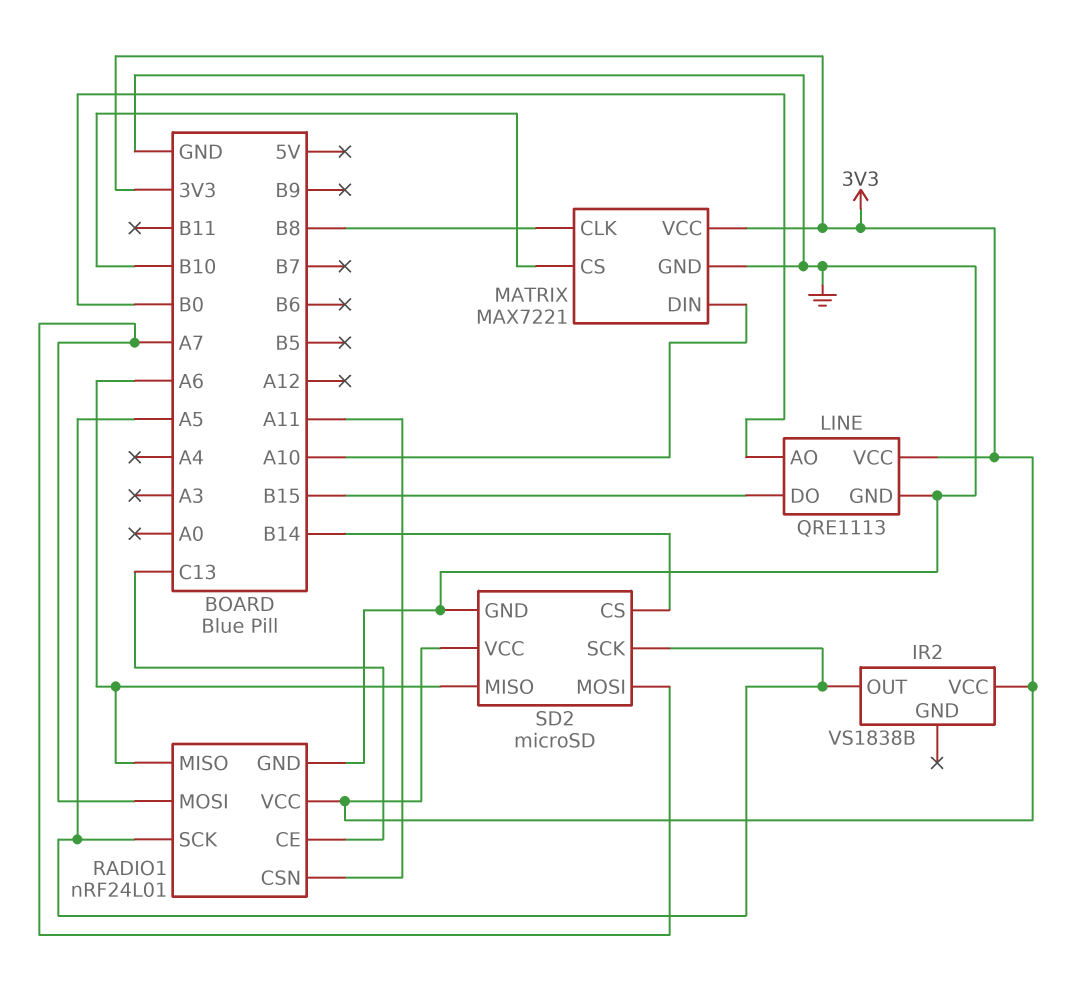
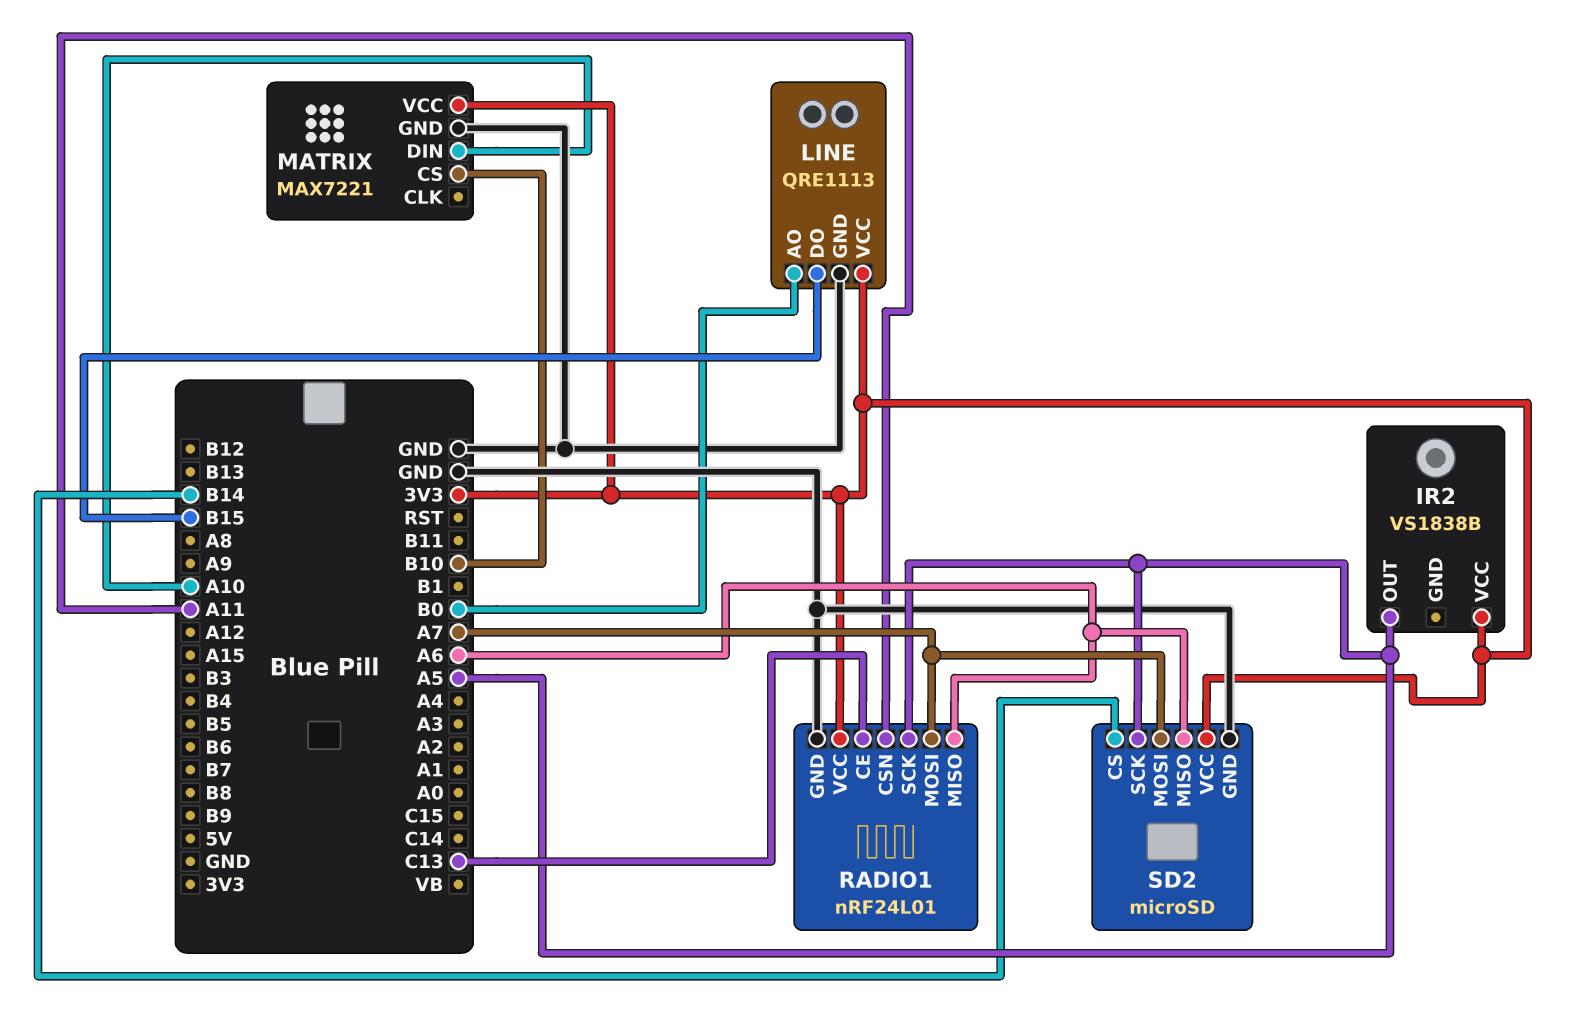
MATRIX pin CLK: B8 -> none

